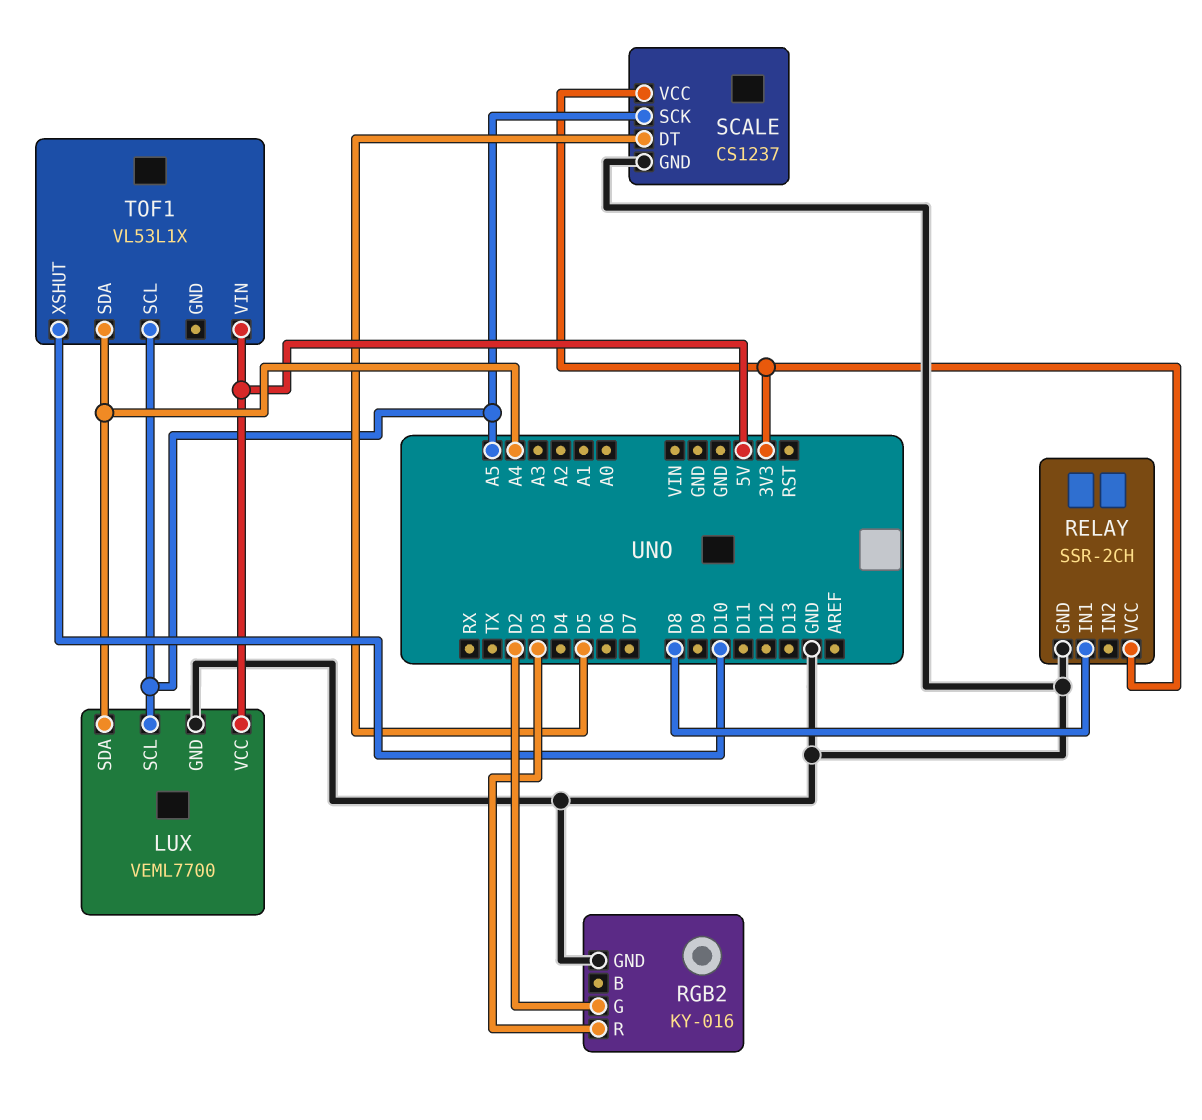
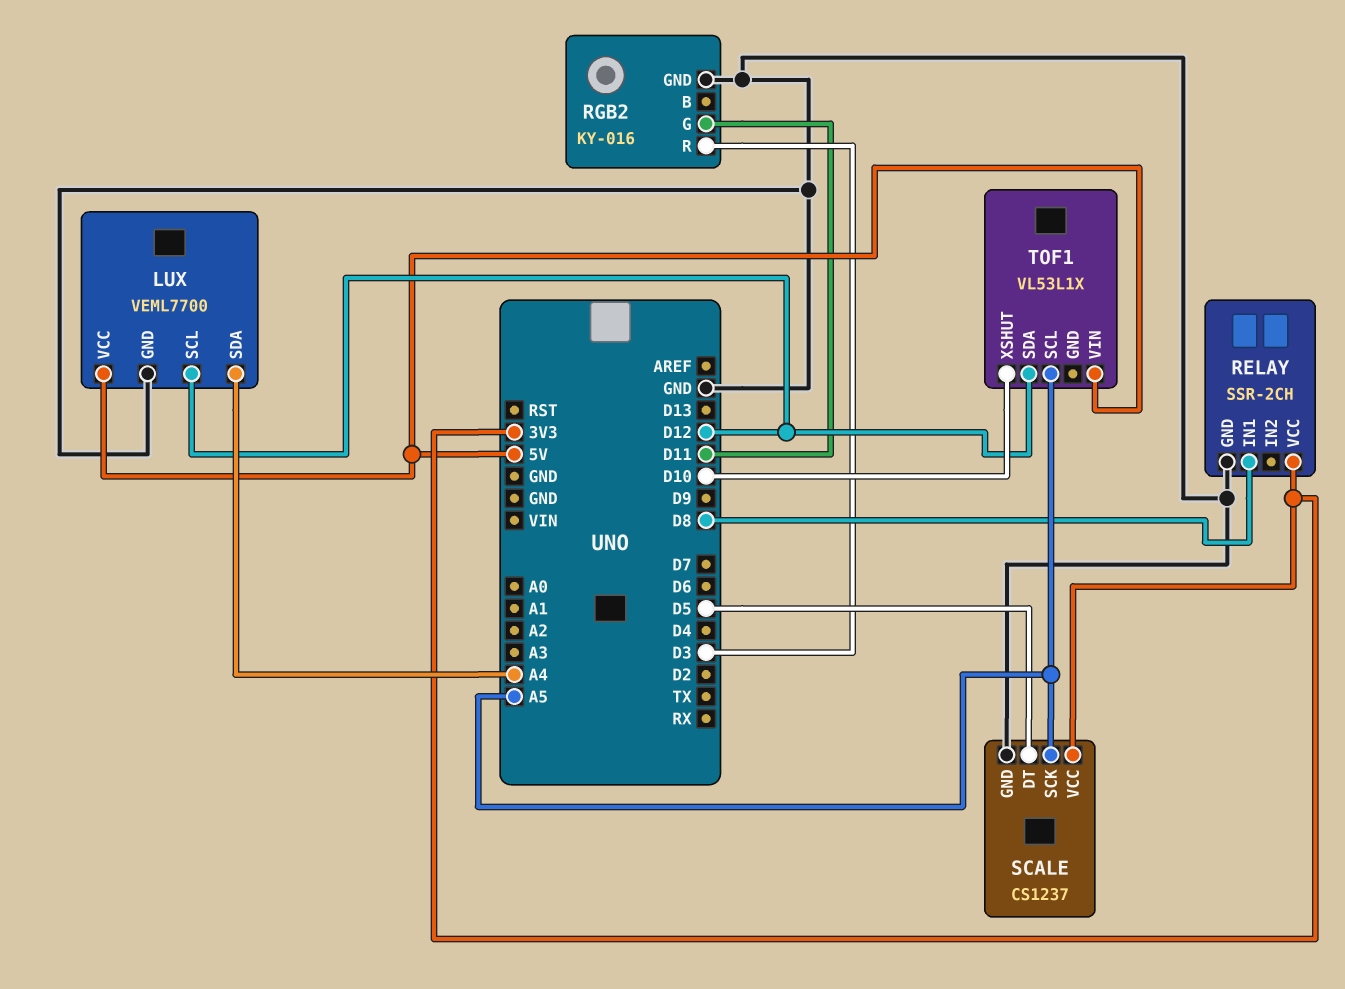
LUX pin SCL: A5 -> D12
RGB2 pin G: D2 -> D11
TOF1 pin SDA: A4 -> D12

